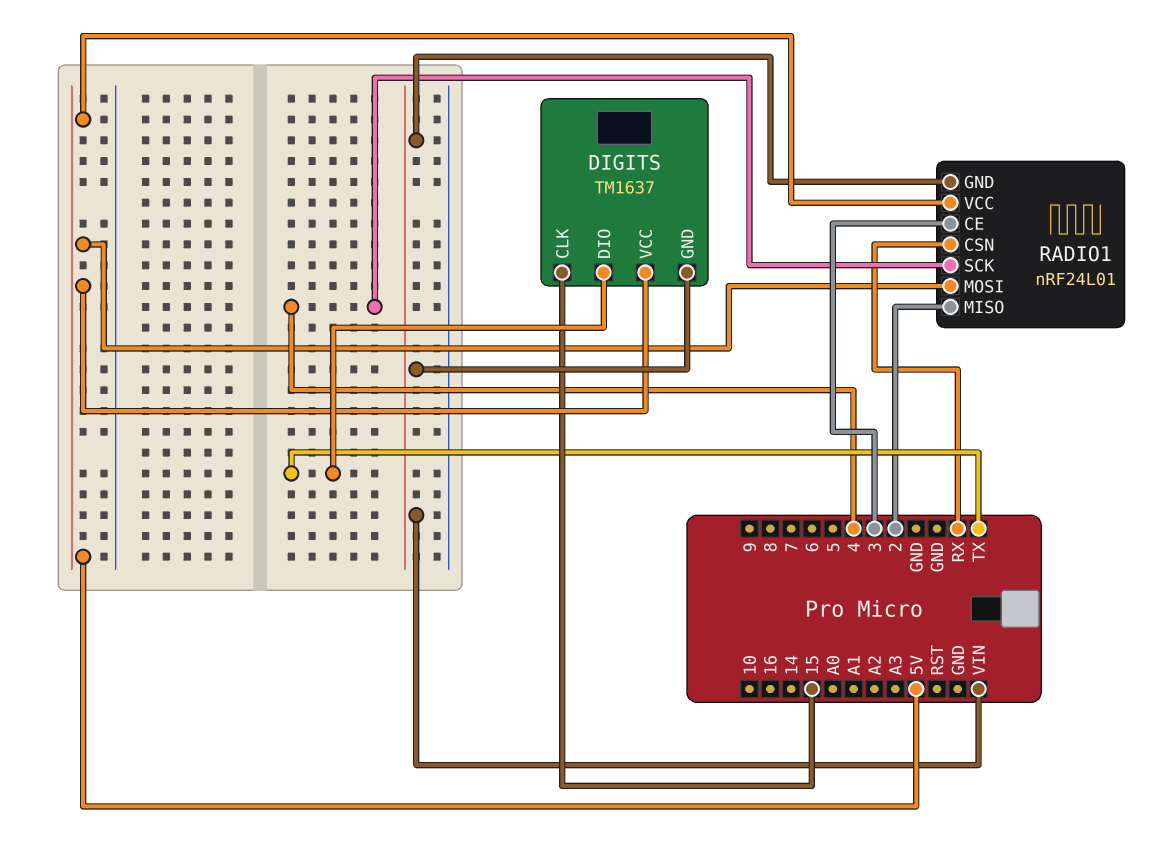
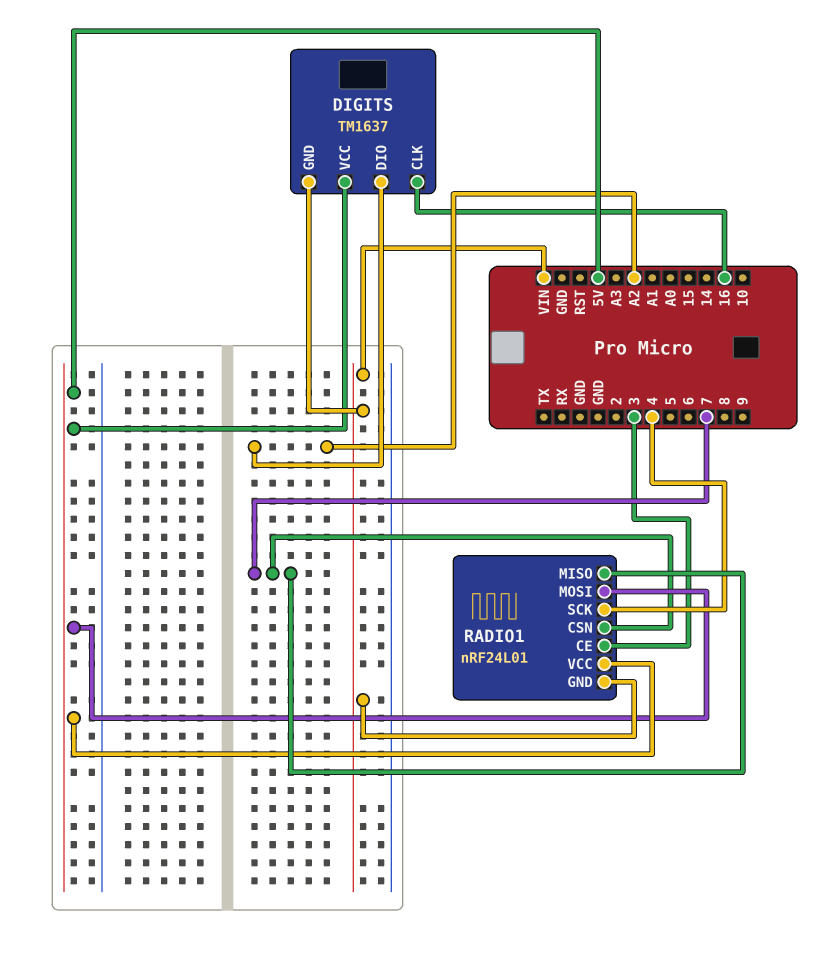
DIGITS pin CLK: 15 -> 16
DIGITS pin DIO: TX -> A2
RADIO1 pin CSN: RX -> 7
RADIO1 pin MISO: 2 -> 7

